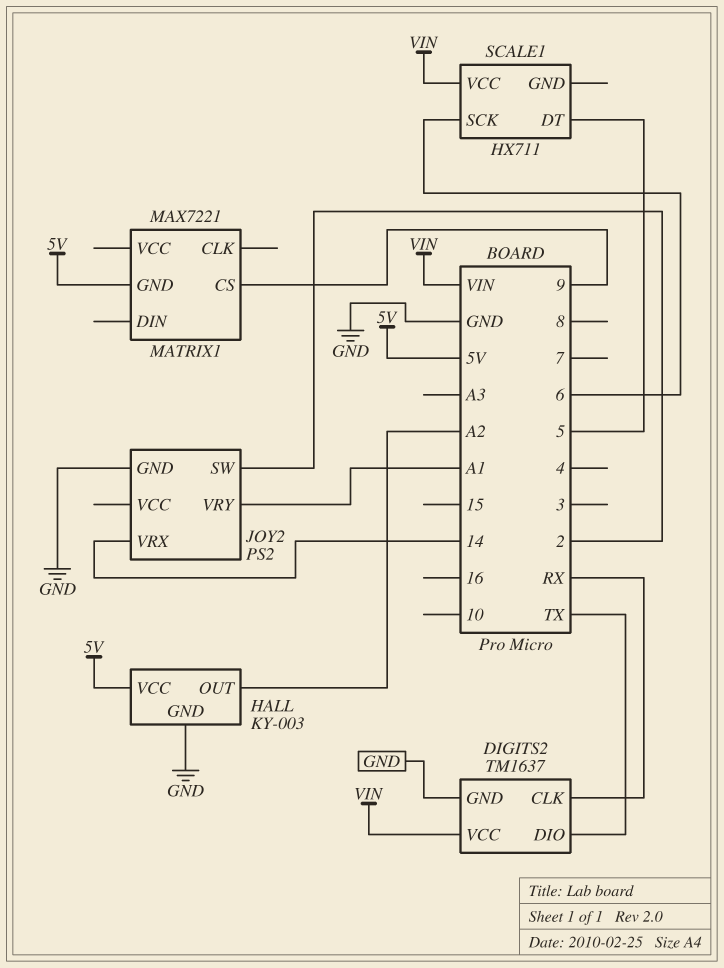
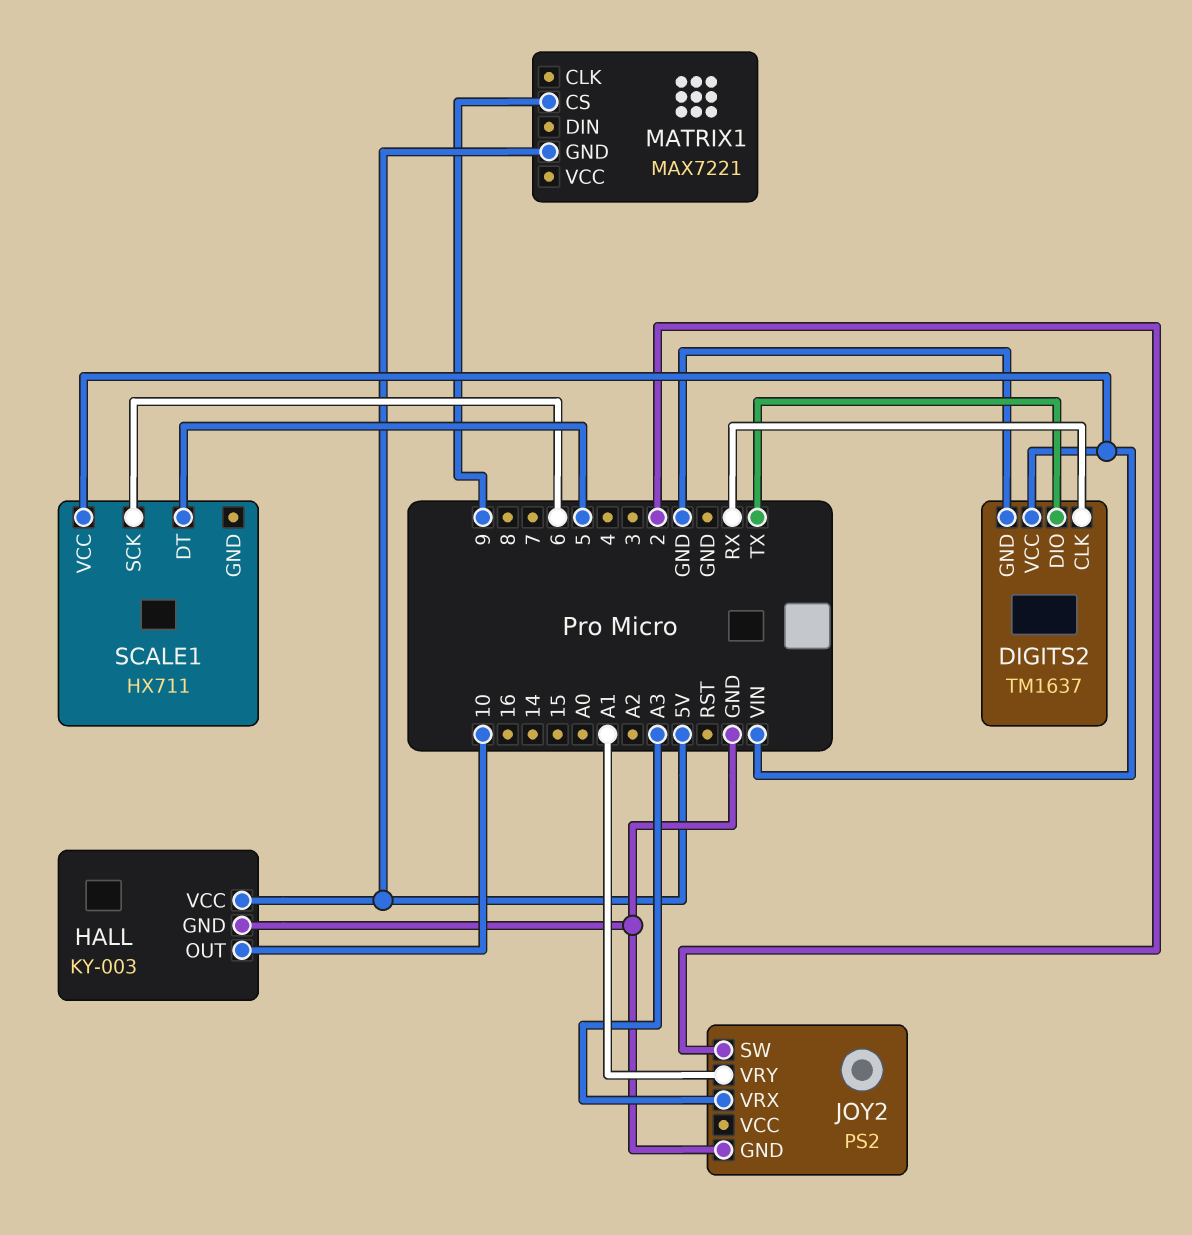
HALL pin OUT: A2 -> 10
JOY2 pin VRX: 14 -> A3

